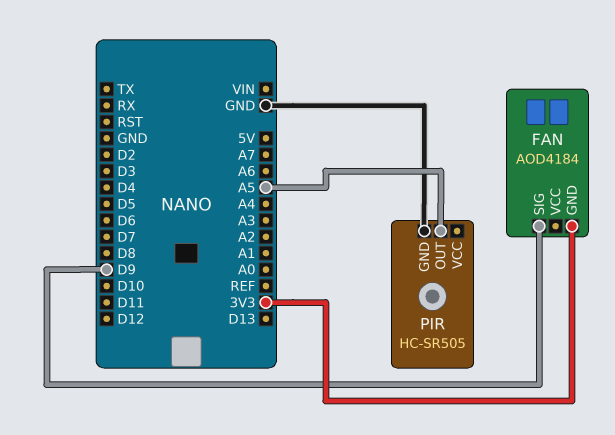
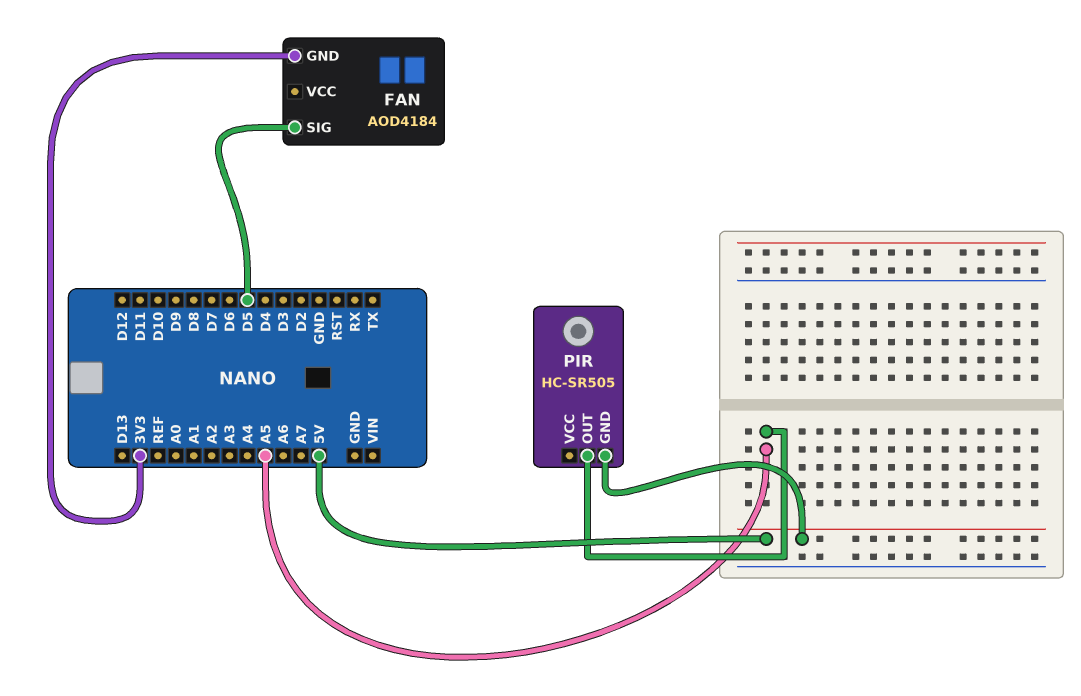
FAN pin SIG: D9 -> D5
PIR pin GND: GND -> 5V

